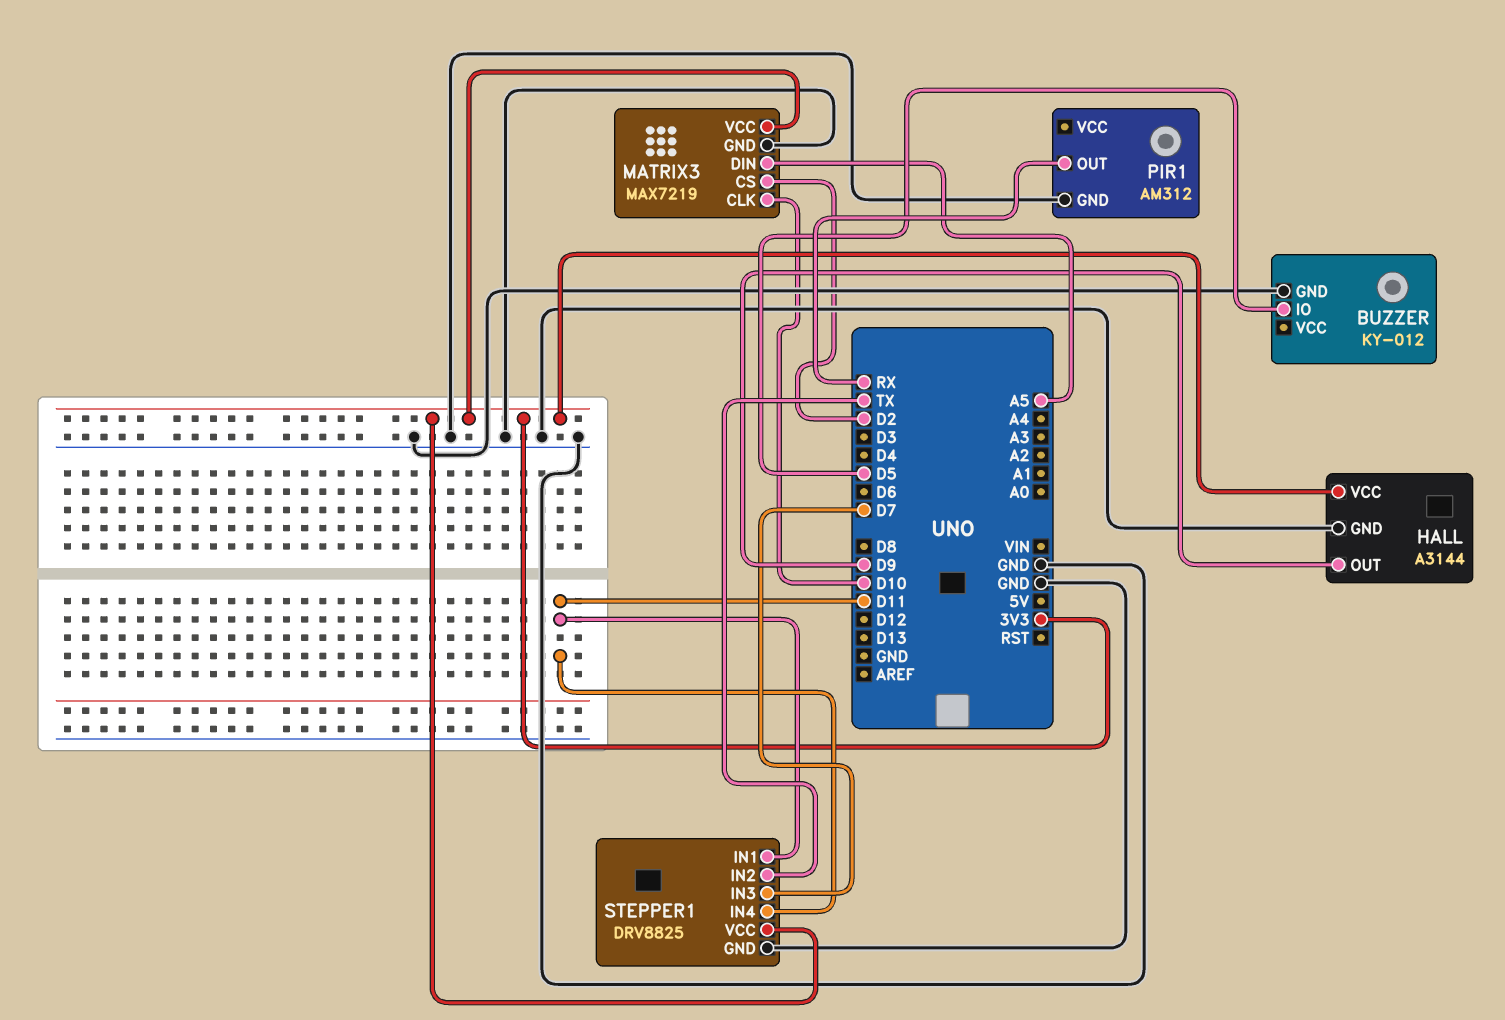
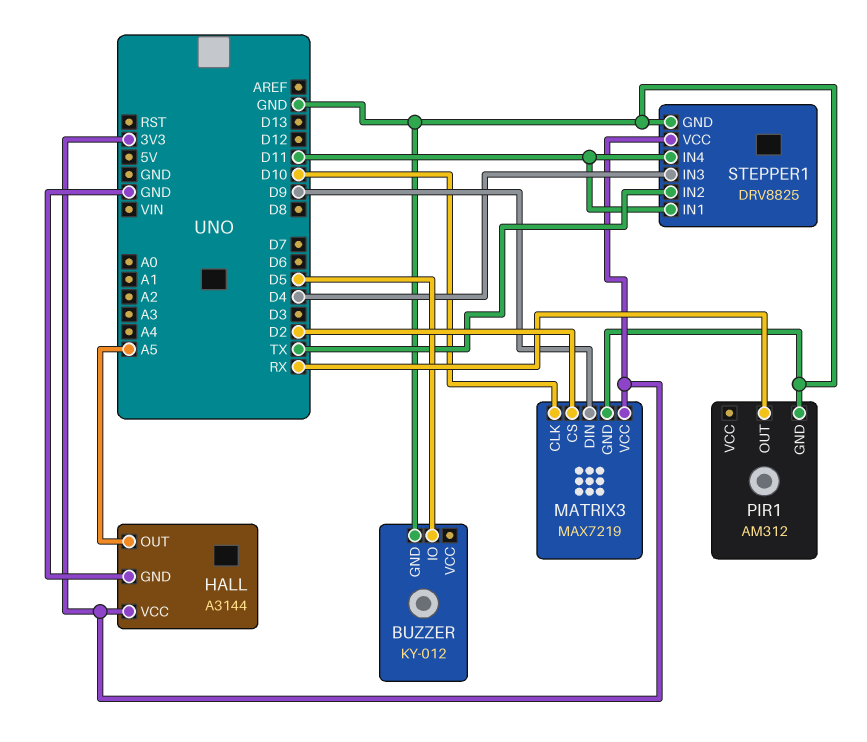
HALL pin OUT: D9 -> A5
MATRIX3 pin DIN: A5 -> D9
STEPPER1 pin IN3: D7 -> D4

